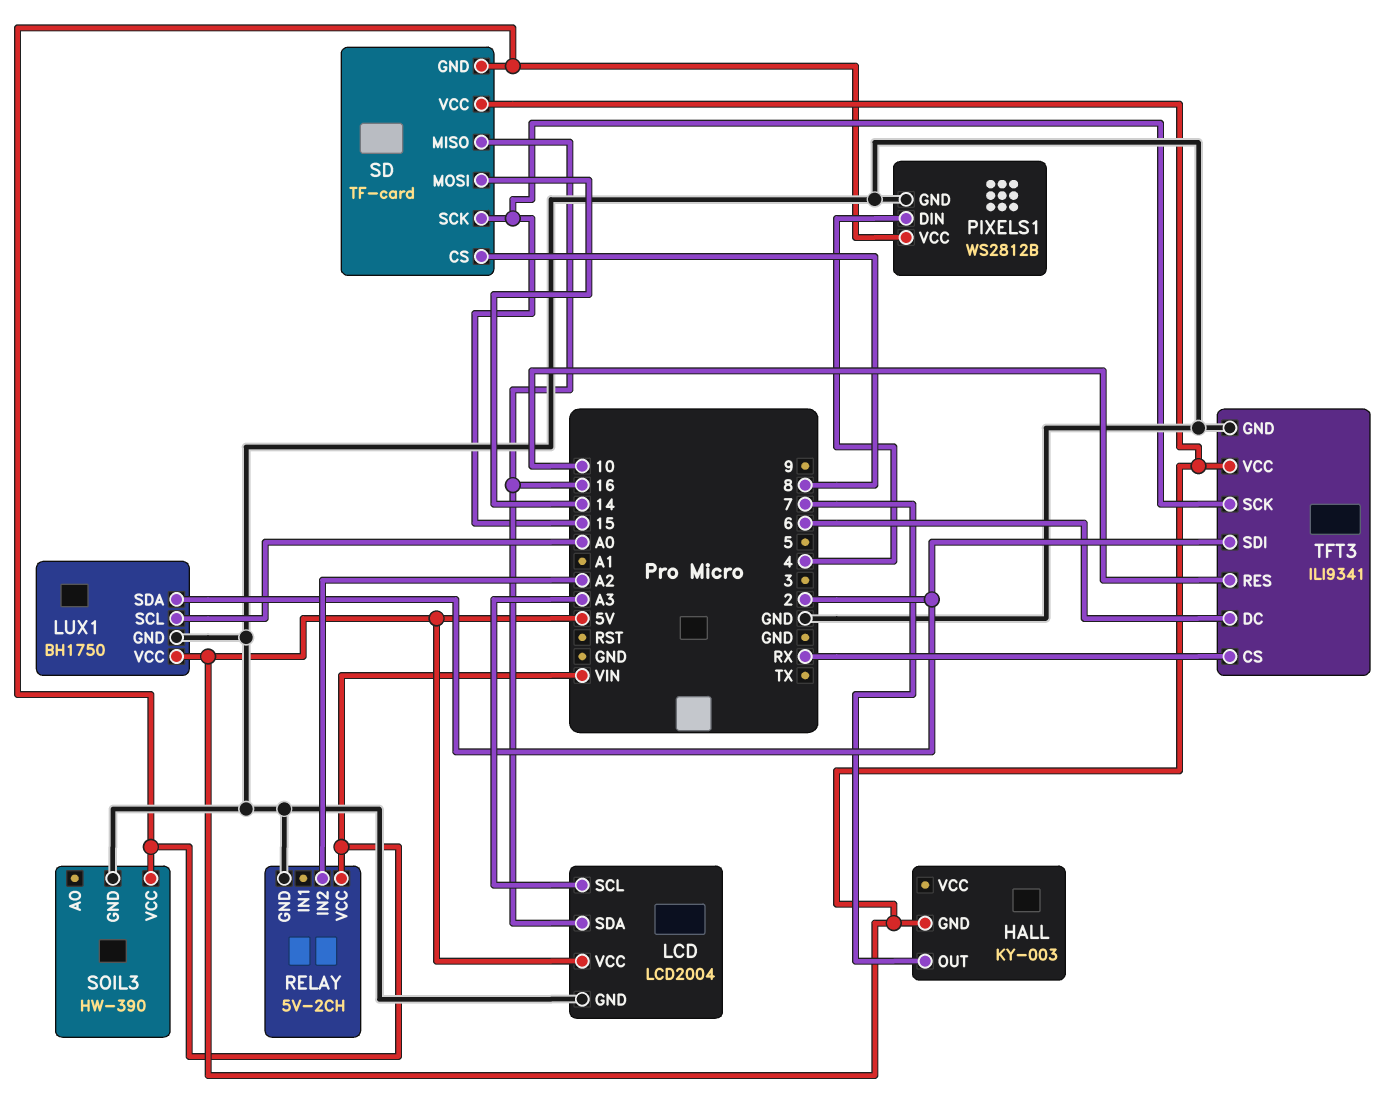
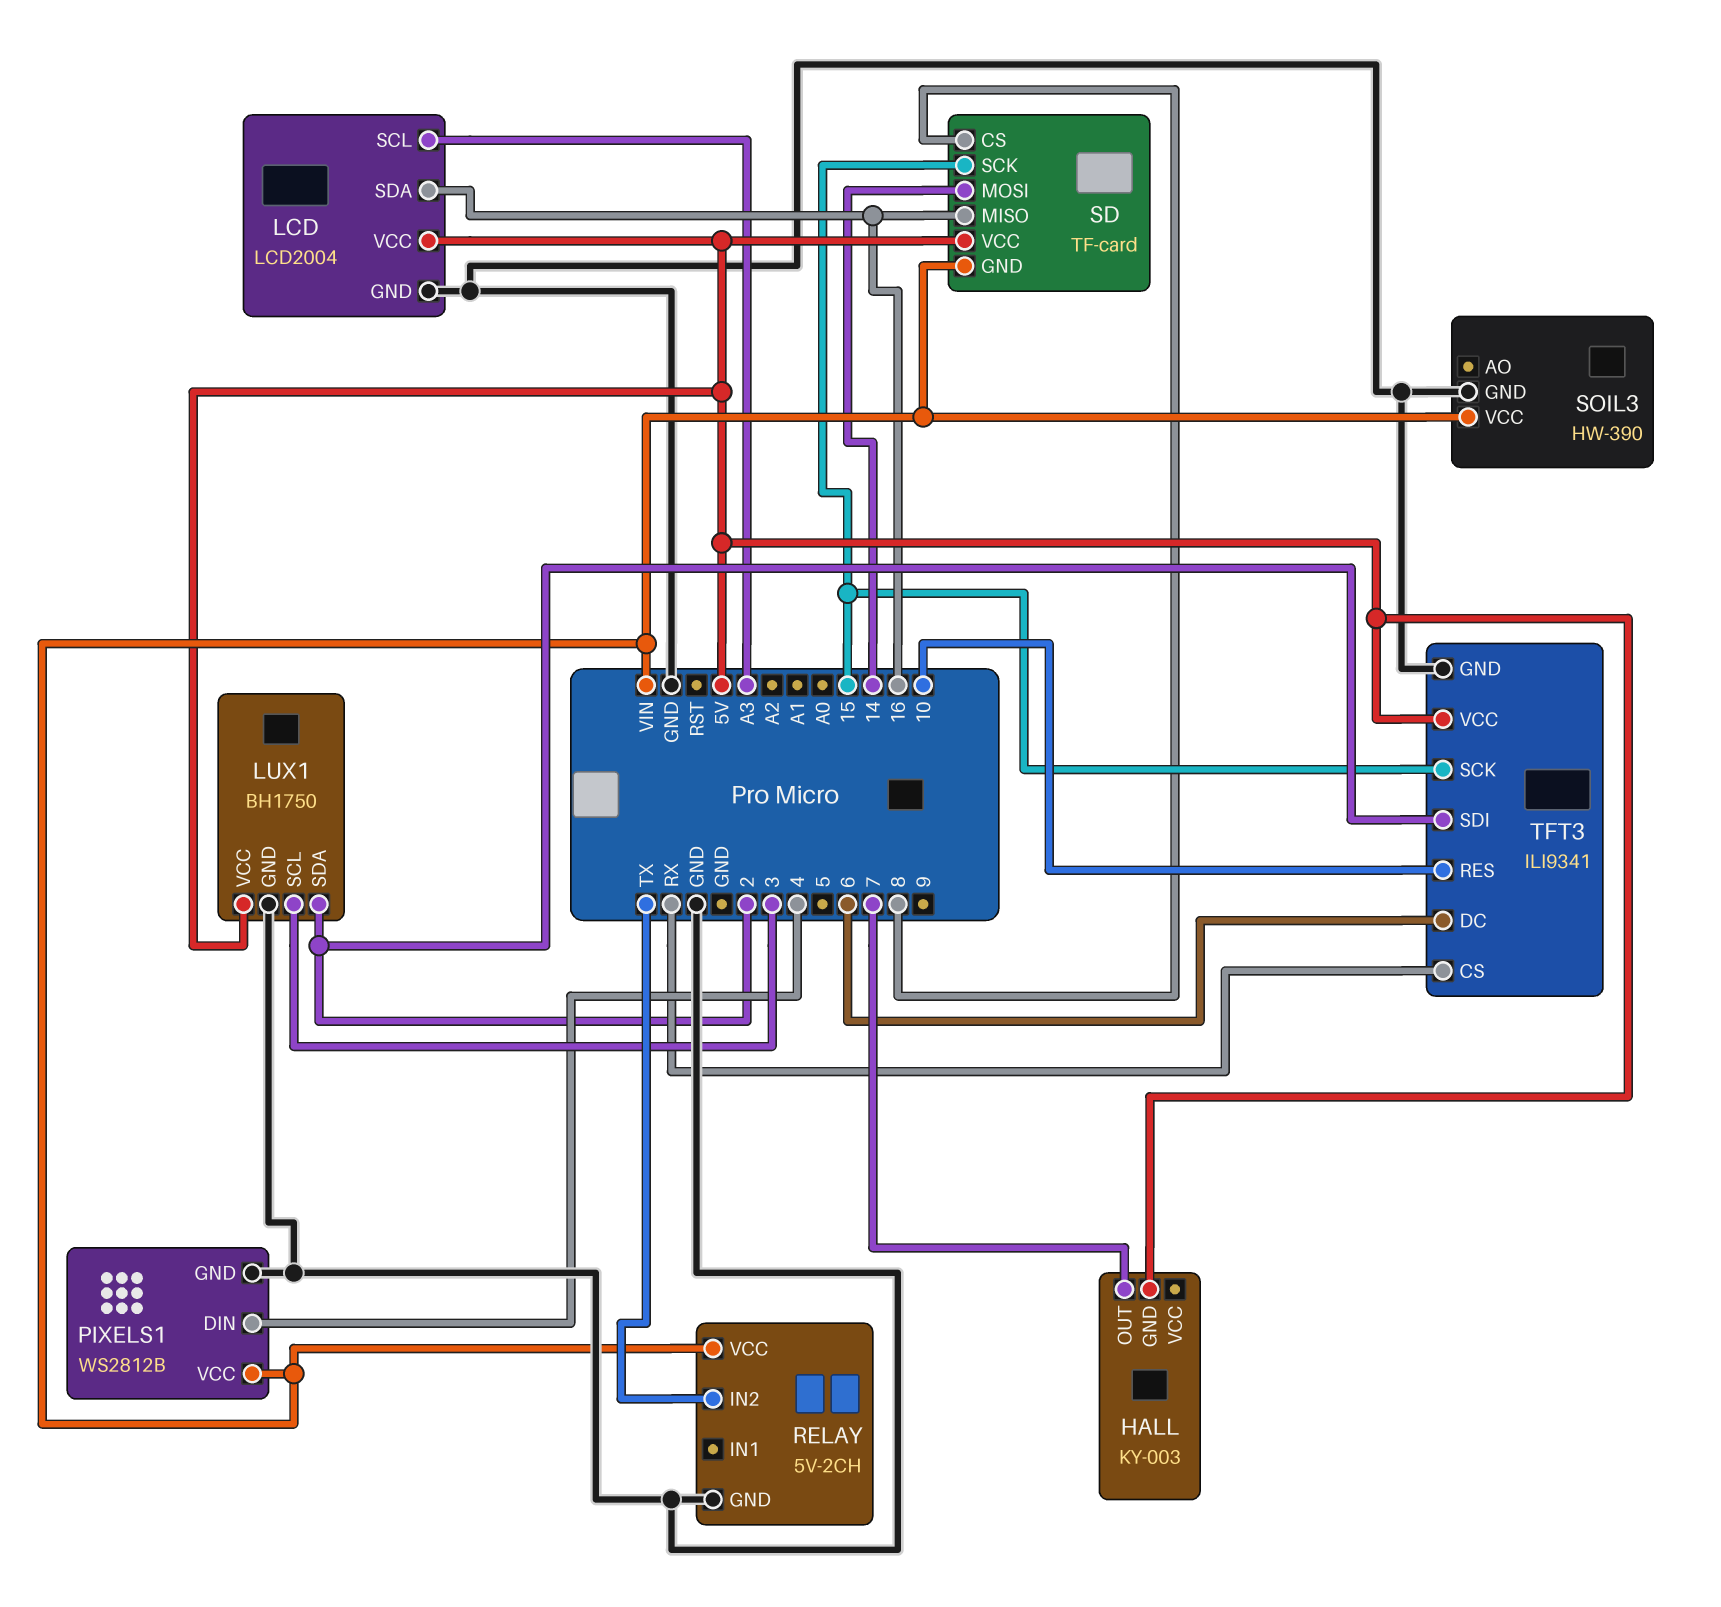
LUX1 pin SCL: A0 -> 3
RELAY pin IN2: A2 -> TX

